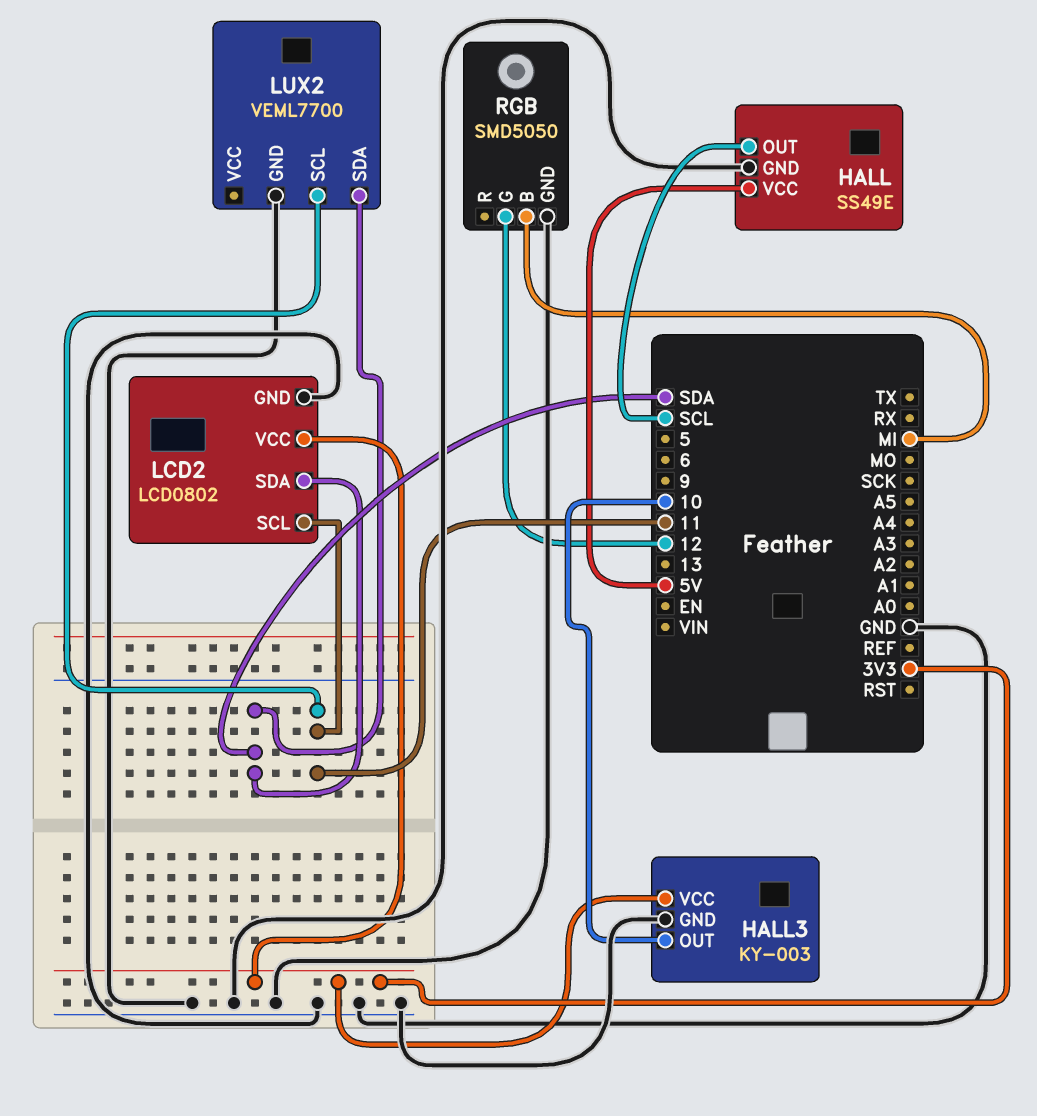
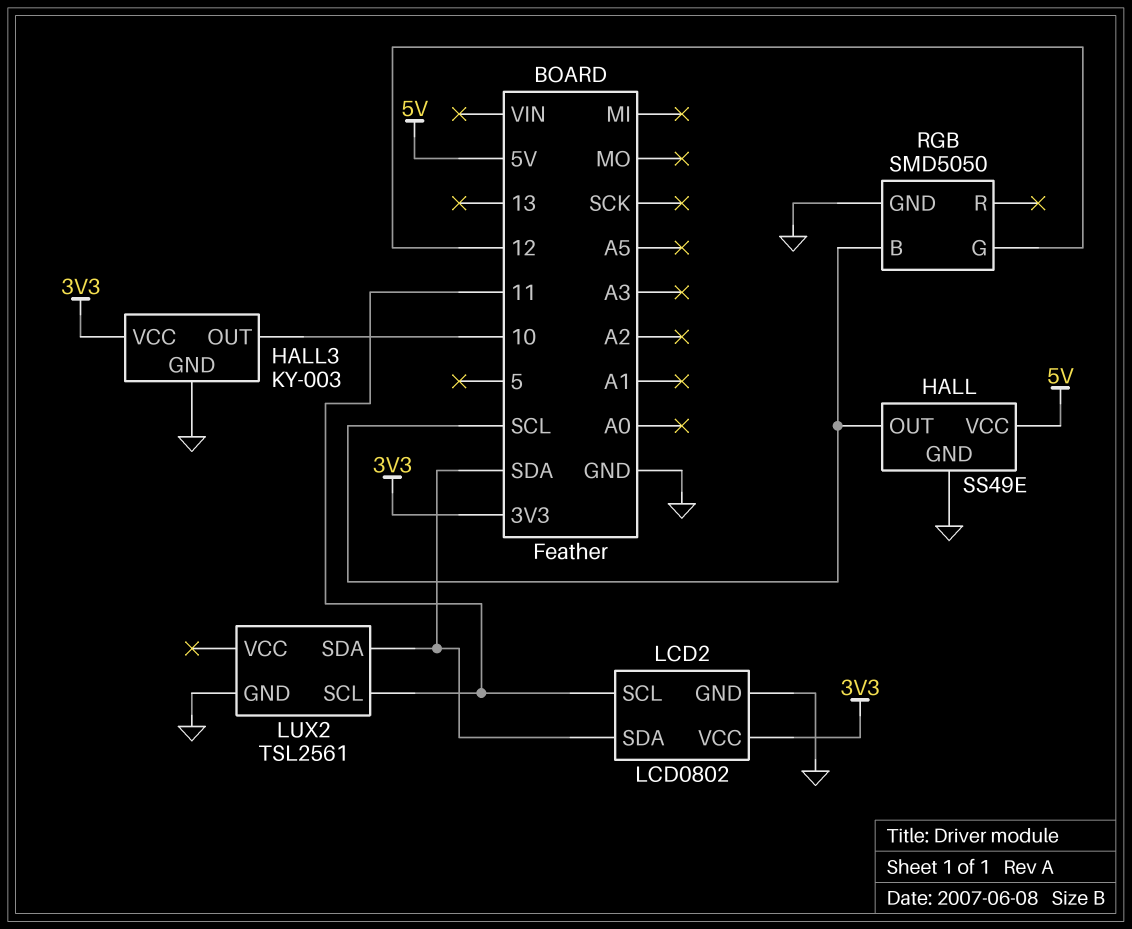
LUX2: VEML7700 -> TSL2561
RGB pin B: MI -> SCL

